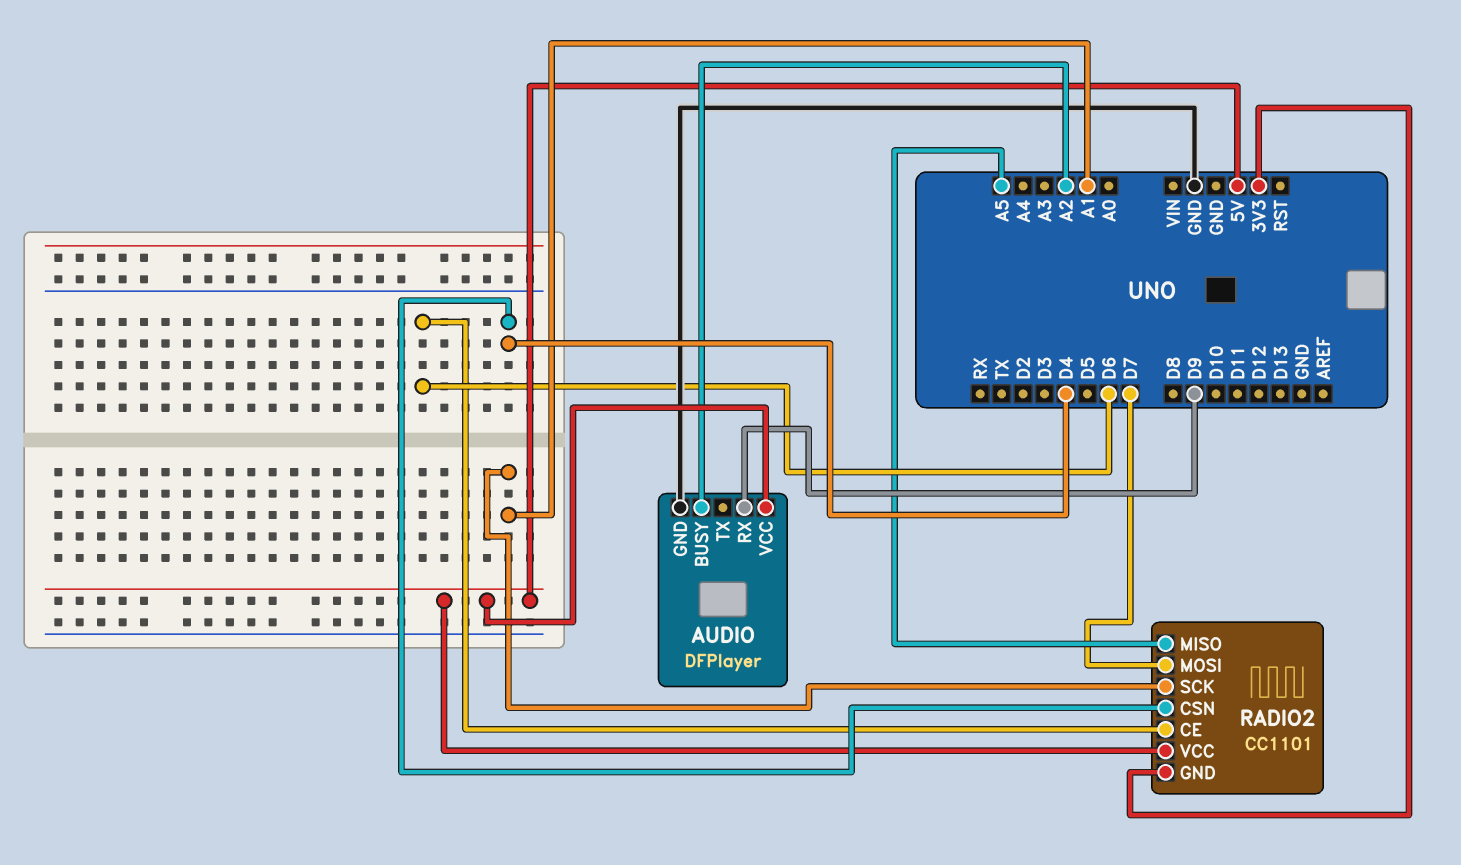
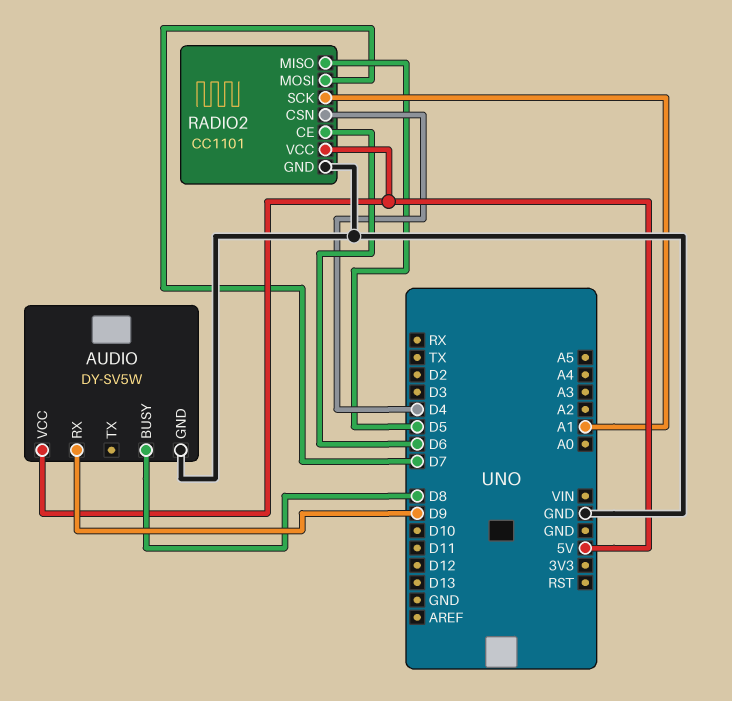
AUDIO: DFPlayer -> DY-SV5W
AUDIO pin BUSY: A2 -> D8
RADIO2 pin GND: 3V3 -> GND
RADIO2 pin MISO: A5 -> D5

